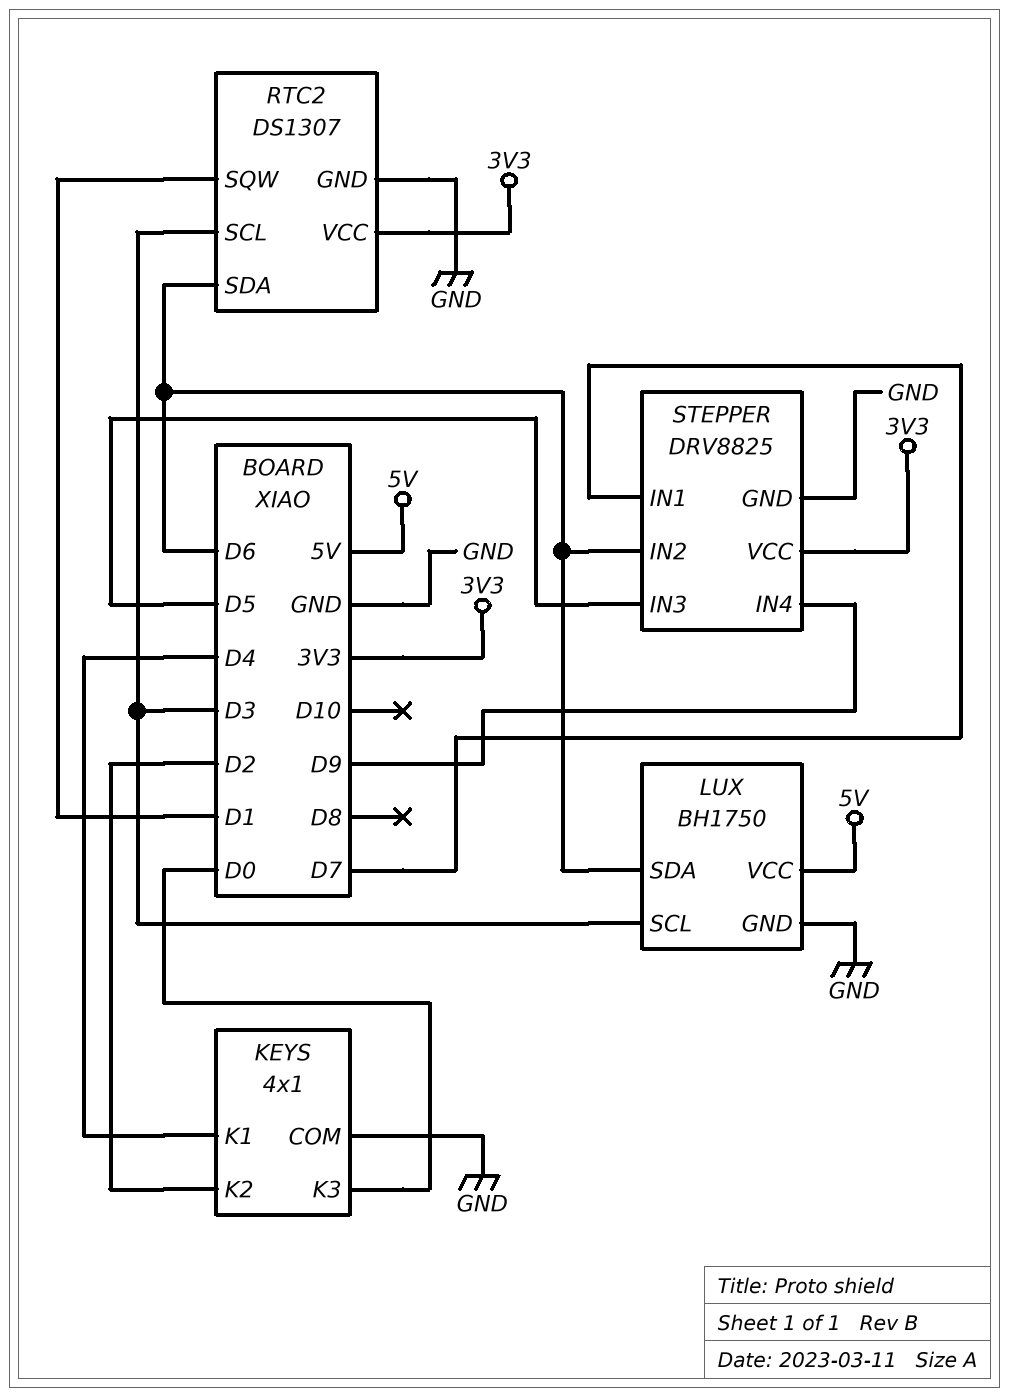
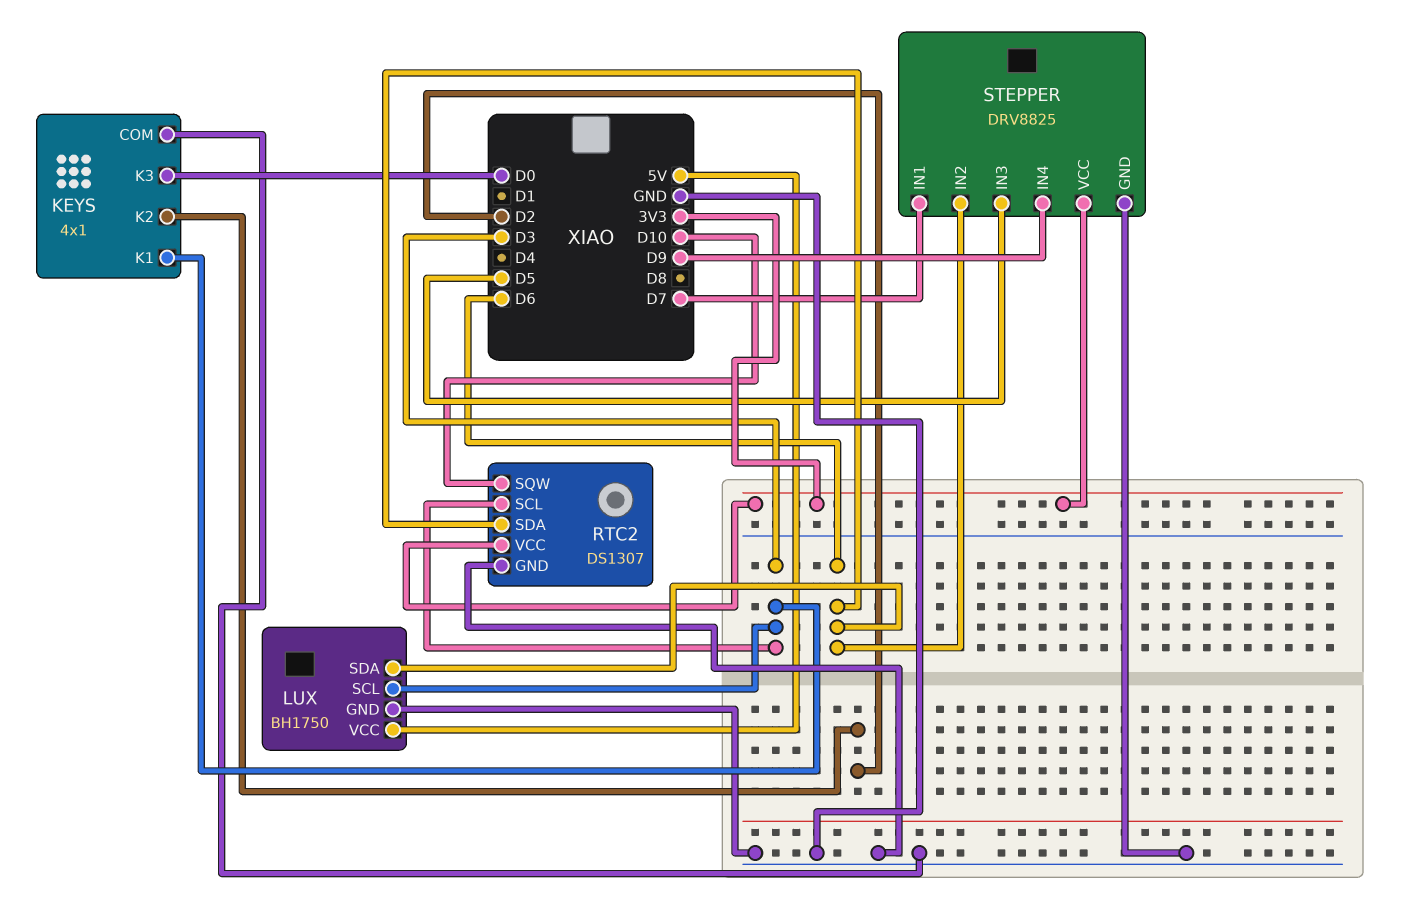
KEYS pin K1: D4 -> D3
RTC2 pin SQW: D1 -> D10

